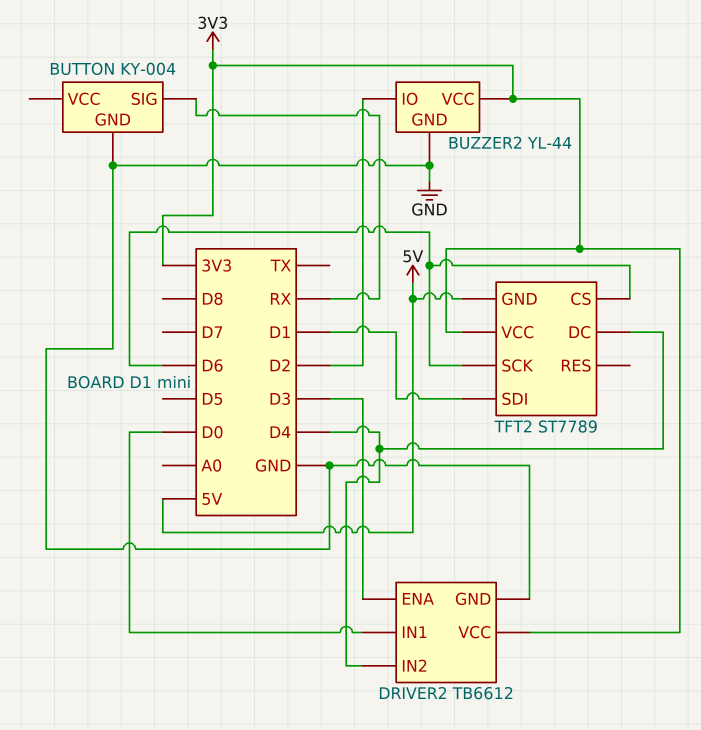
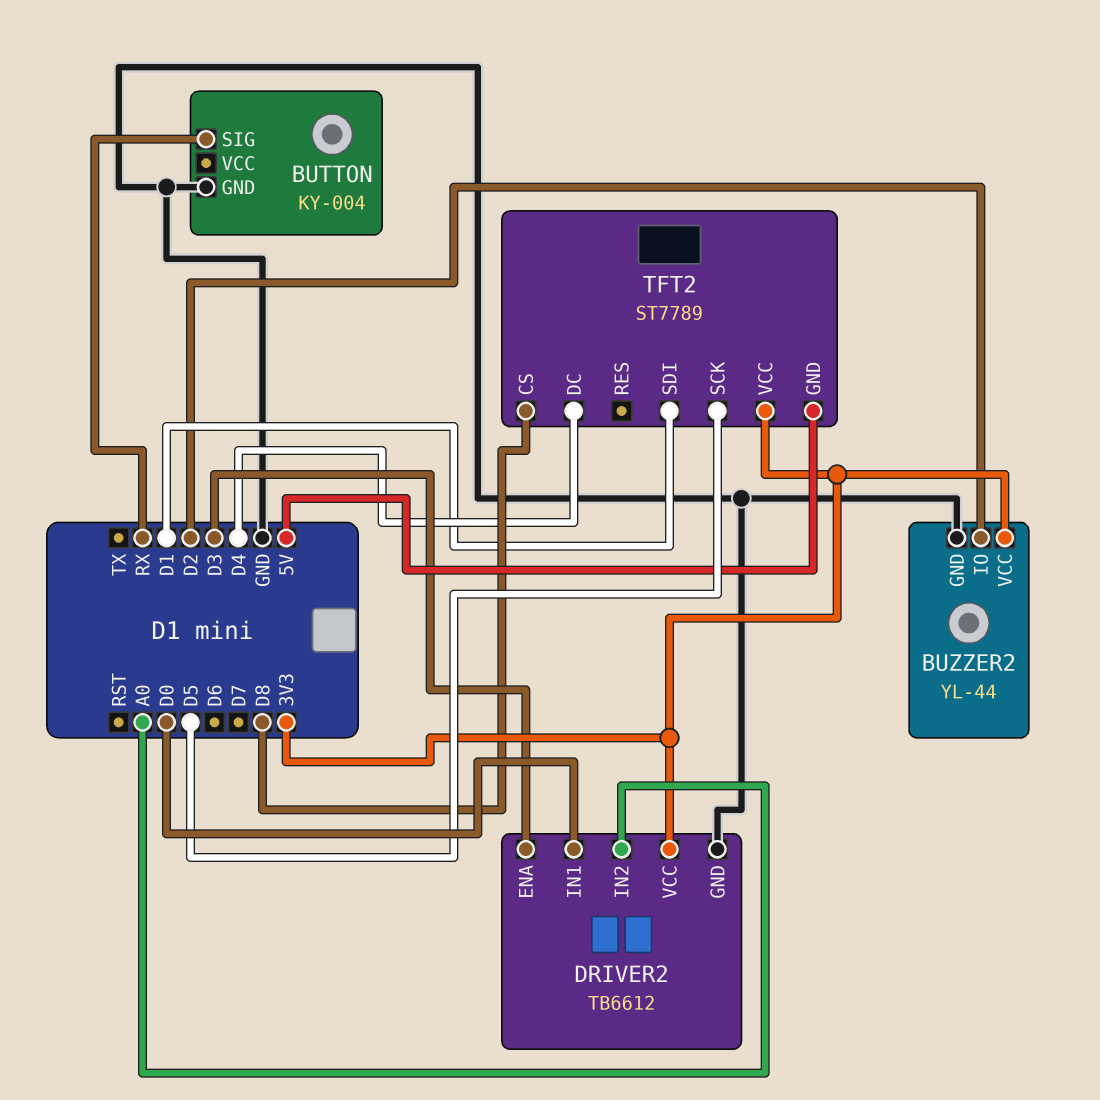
DRIVER2 pin IN2: D4 -> A0
TFT2 pin CS: D6 -> D8
TFT2 pin SCK: D6 -> D5

